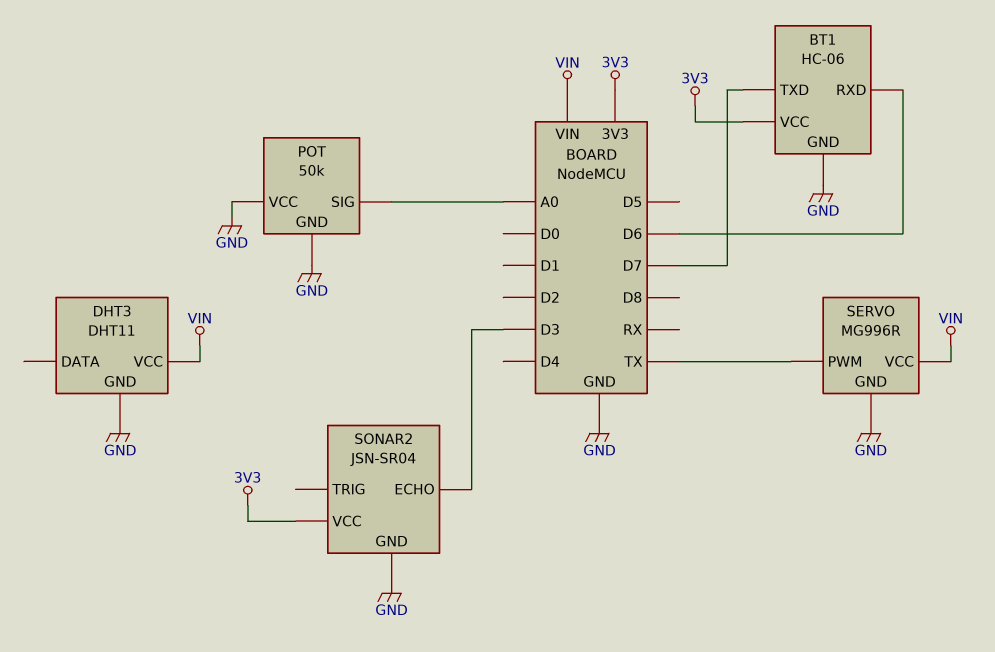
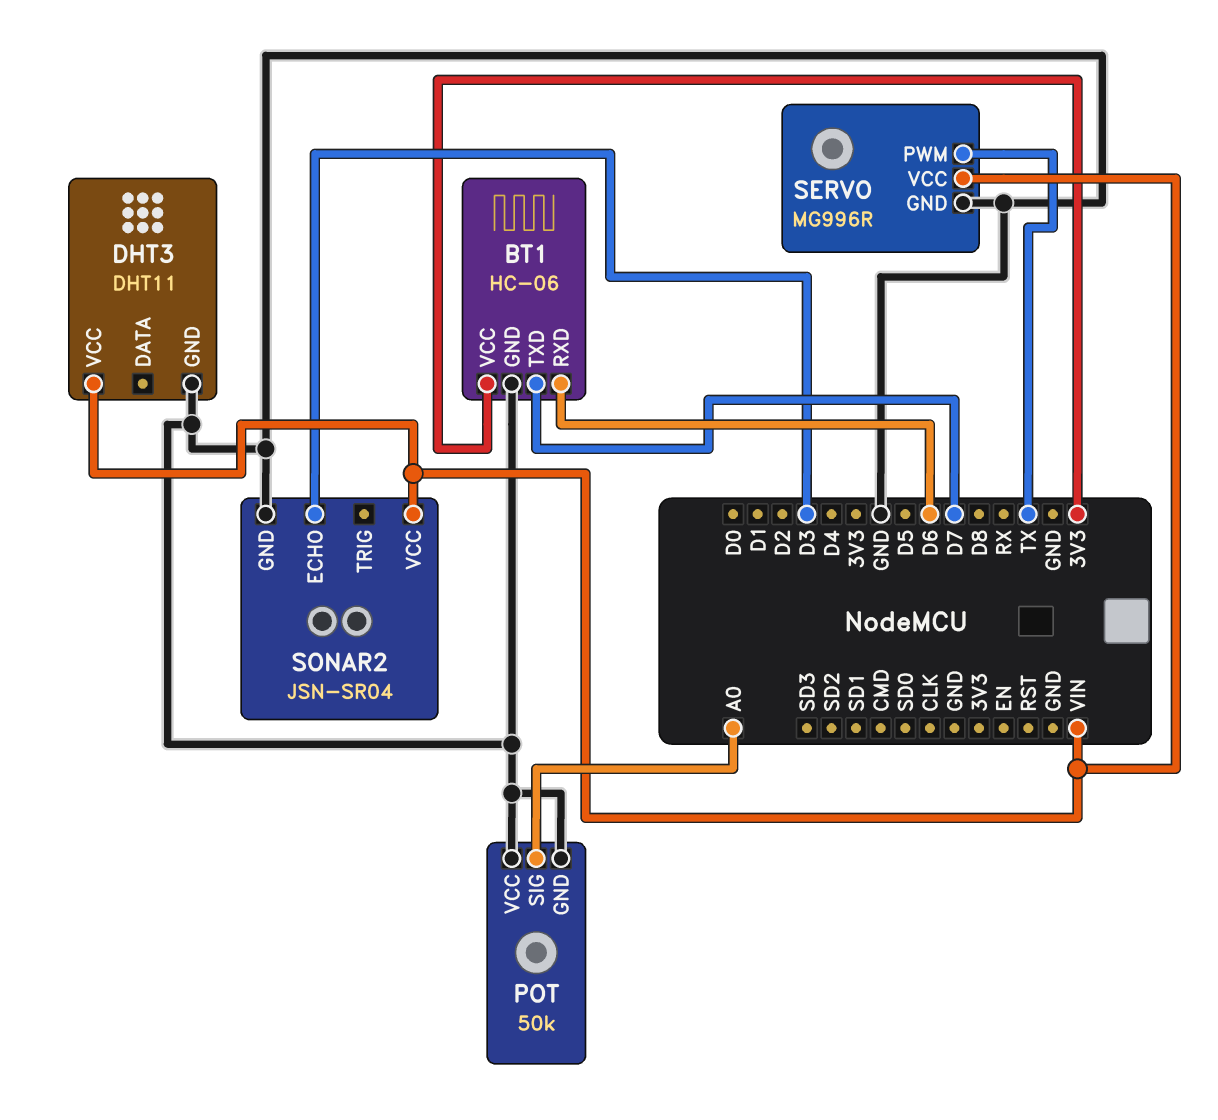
SONAR2 pin VCC: 3V3 -> VIN

